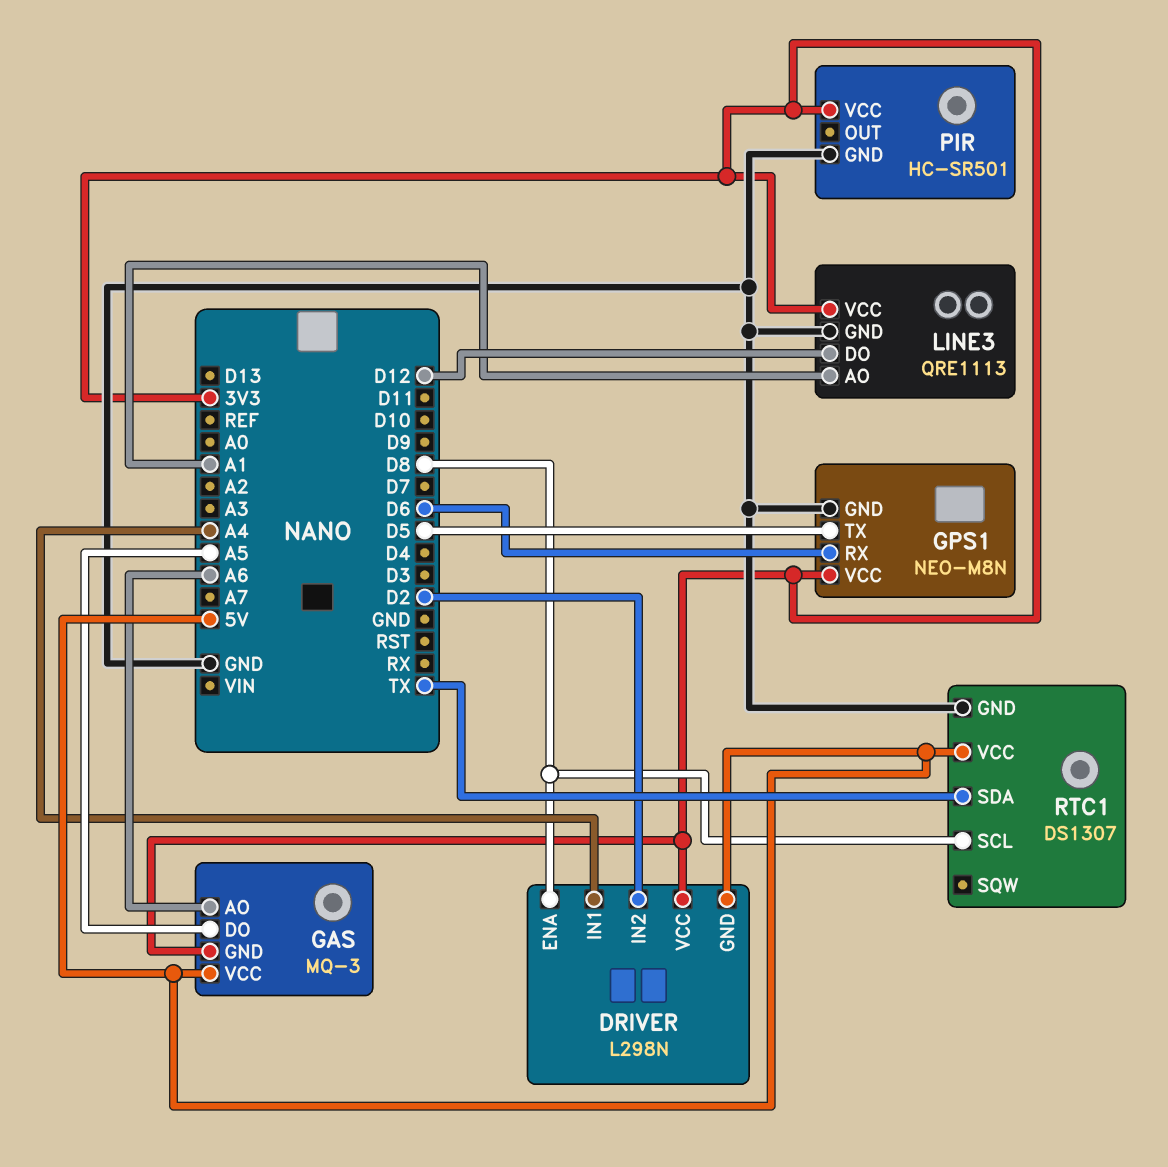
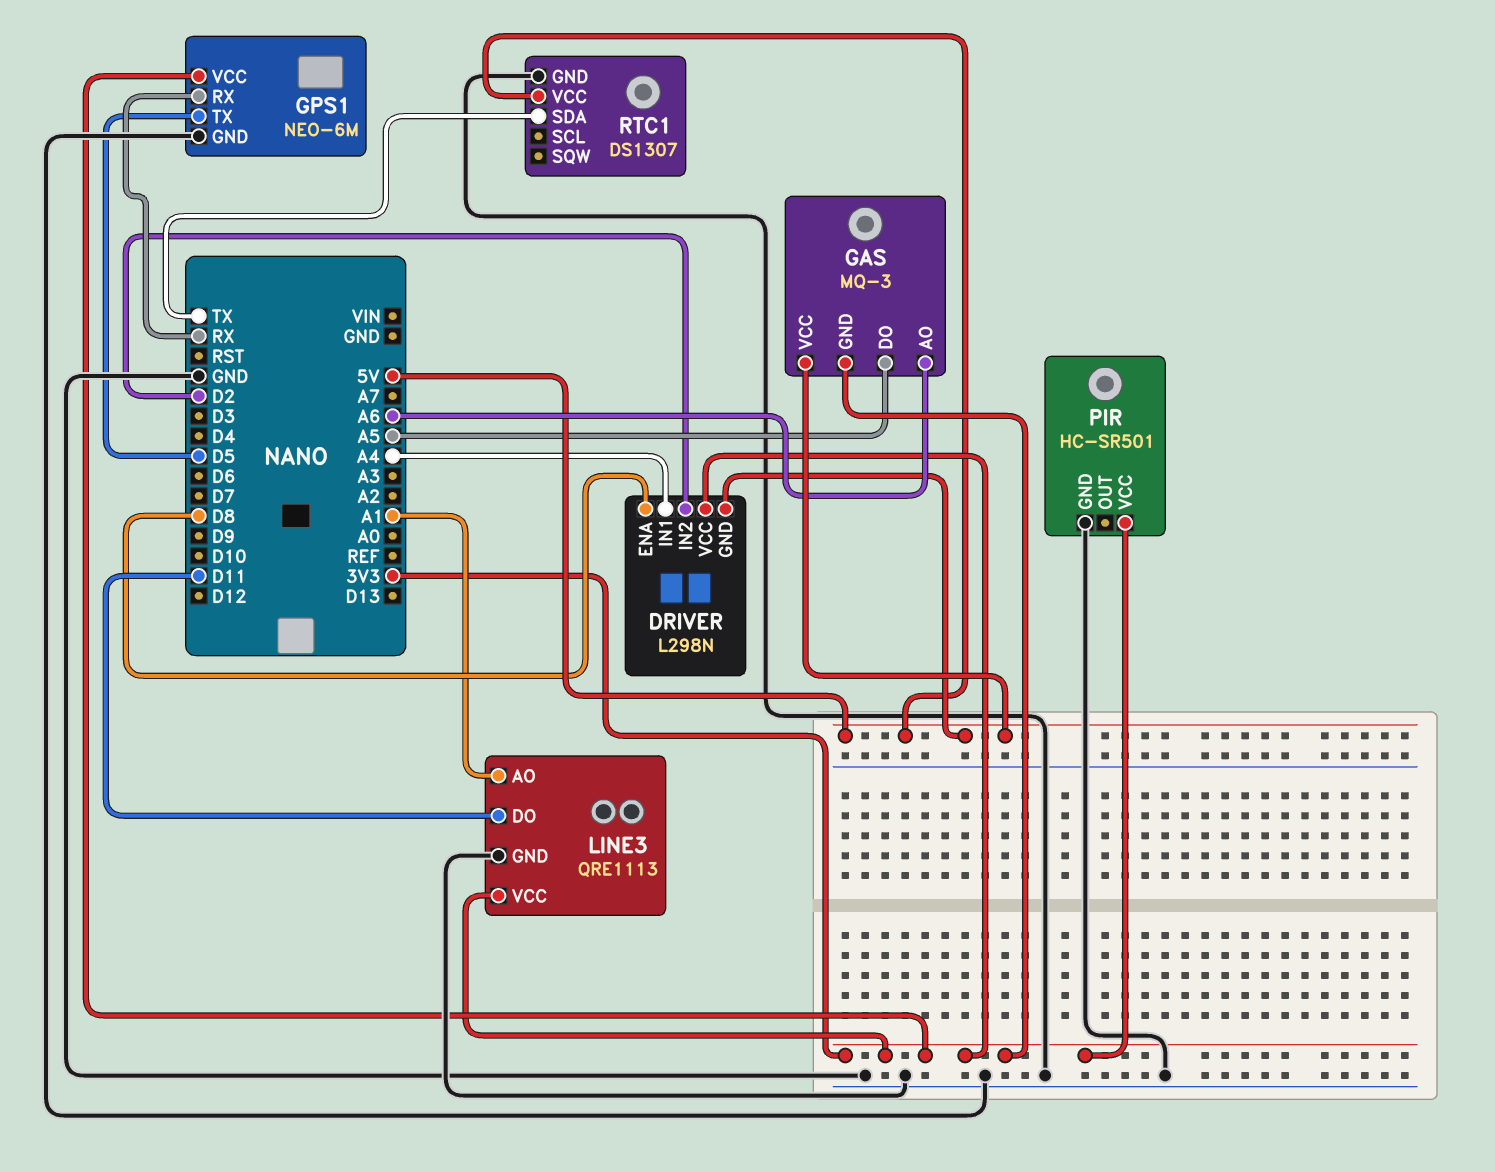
GPS1: NEO-M8N -> NEO-6M
GPS1 pin RX: D6 -> RX
LINE3 pin DO: D12 -> D11
RTC1 pin SCL: D8 -> none

